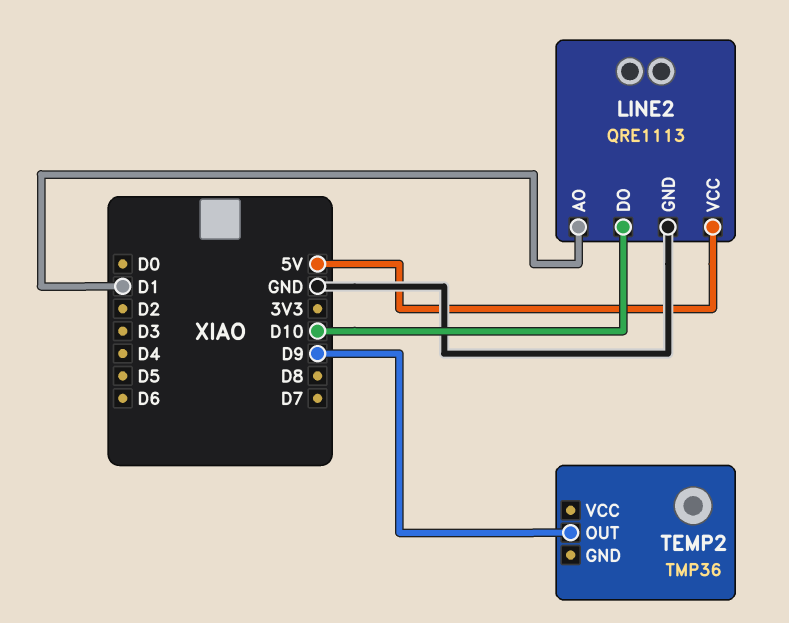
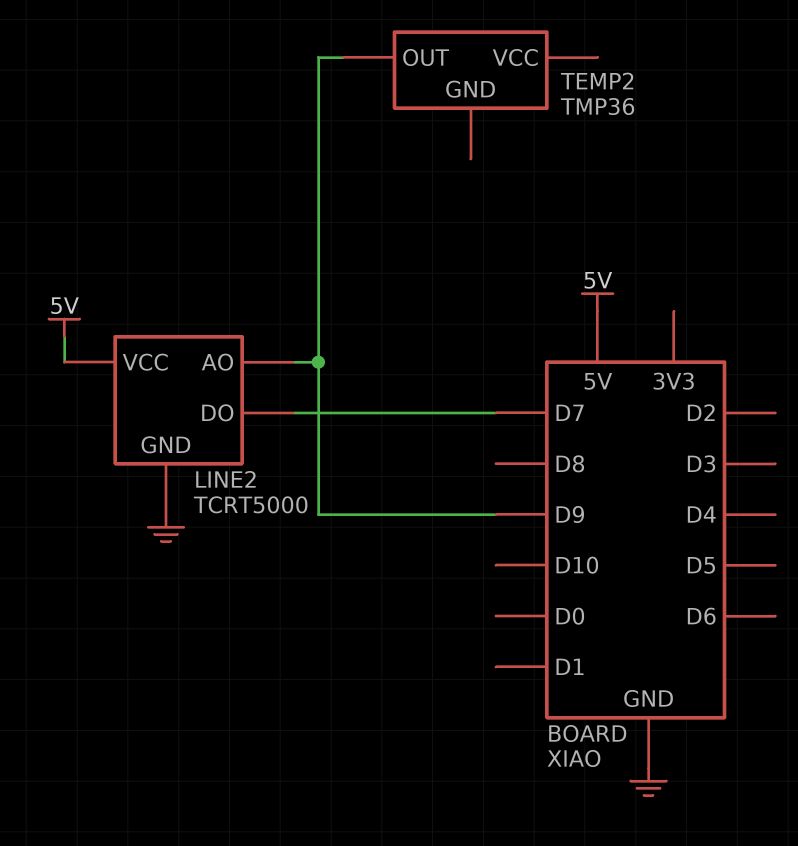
LINE2: QRE1113 -> TCRT5000
LINE2 pin AO: D1 -> D9
LINE2 pin DO: D10 -> D7

